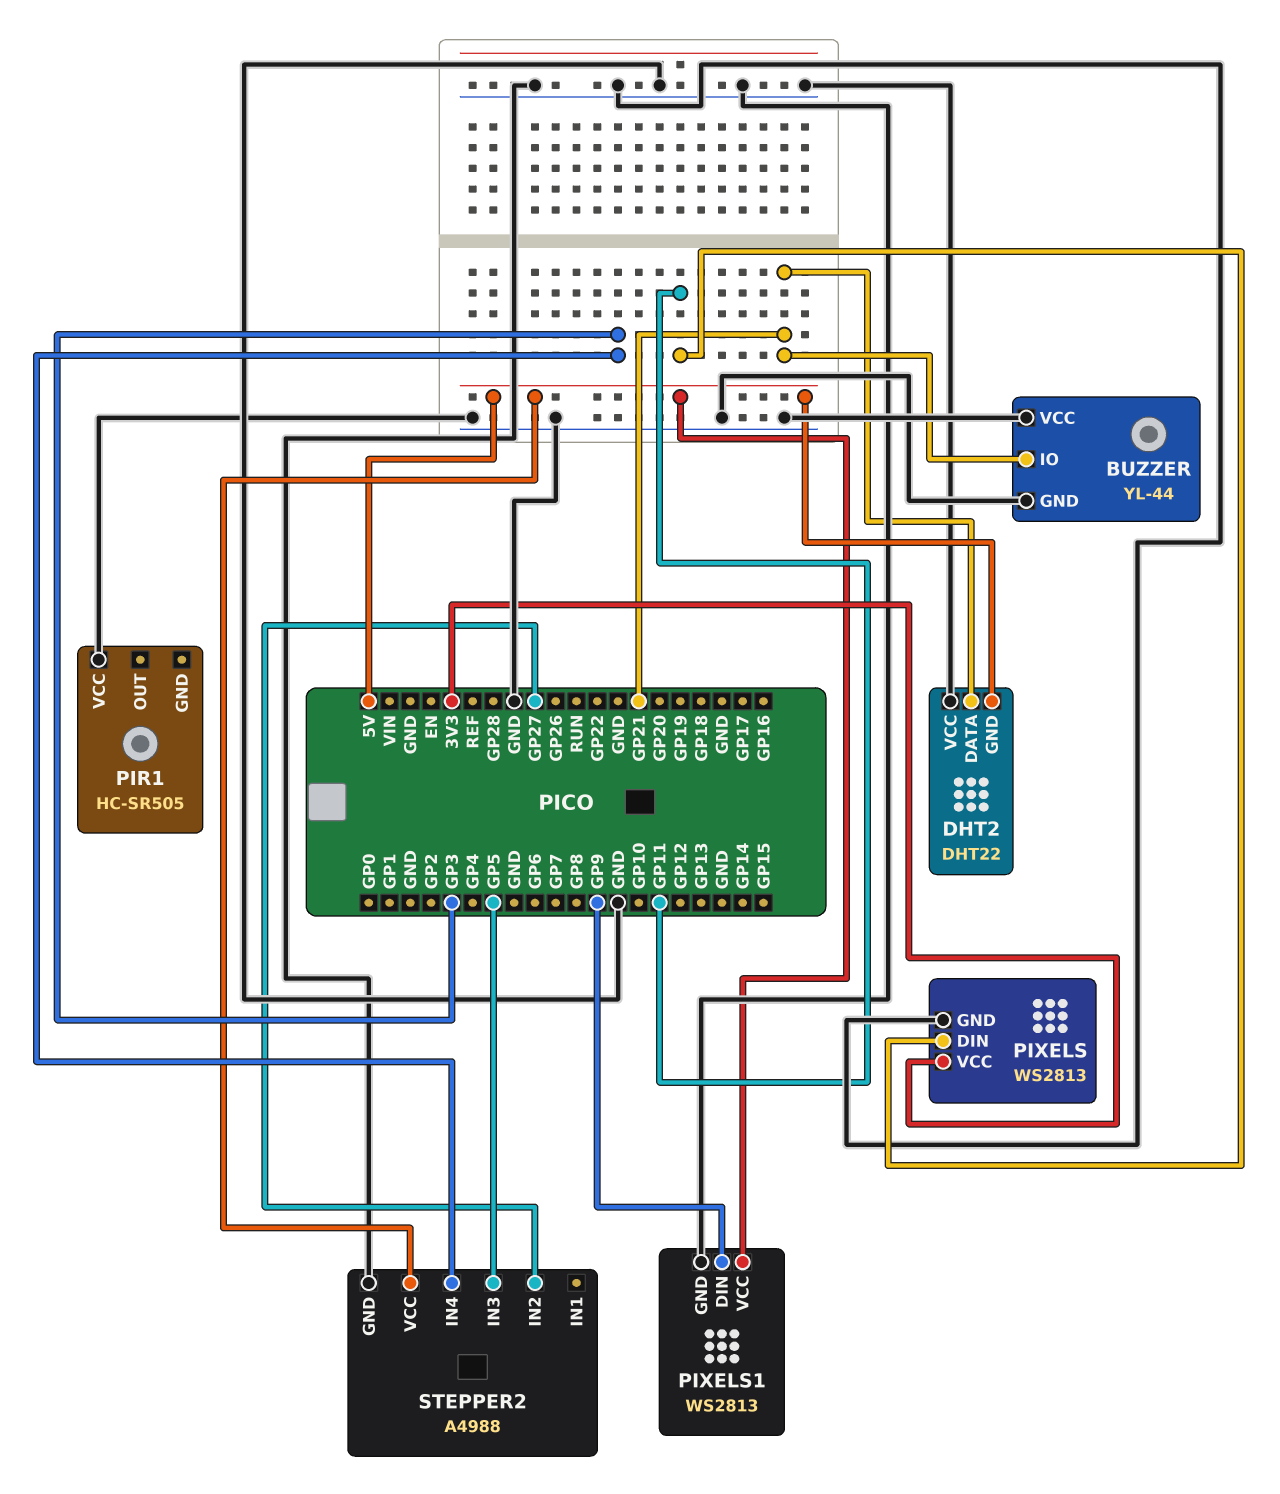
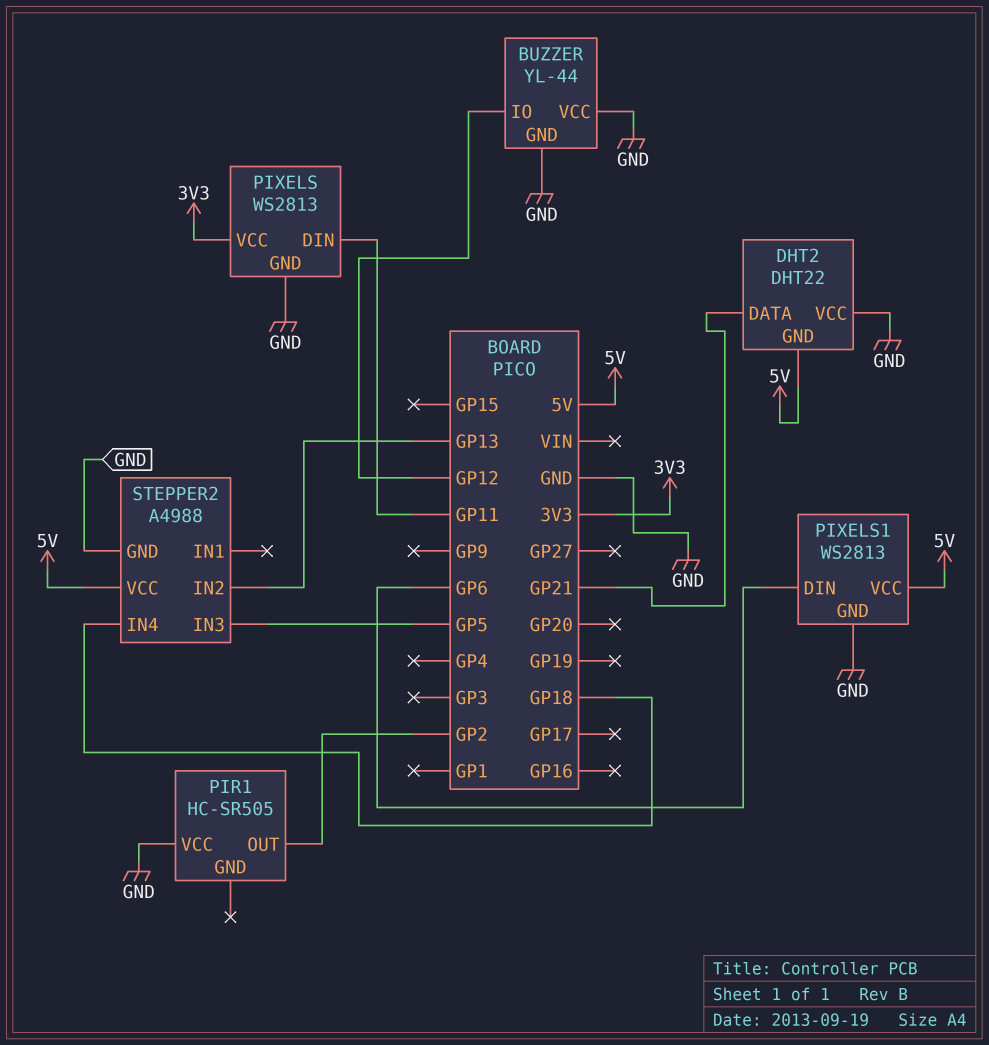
BUZZER pin IO: GP21 -> GP12
PIR1 pin OUT: none -> GP2
PIXELS1 pin DIN: GP9 -> GP6
STEPPER2 pin IN2: GP27 -> GP13
STEPPER2 pin IN4: GP3 -> GP18

